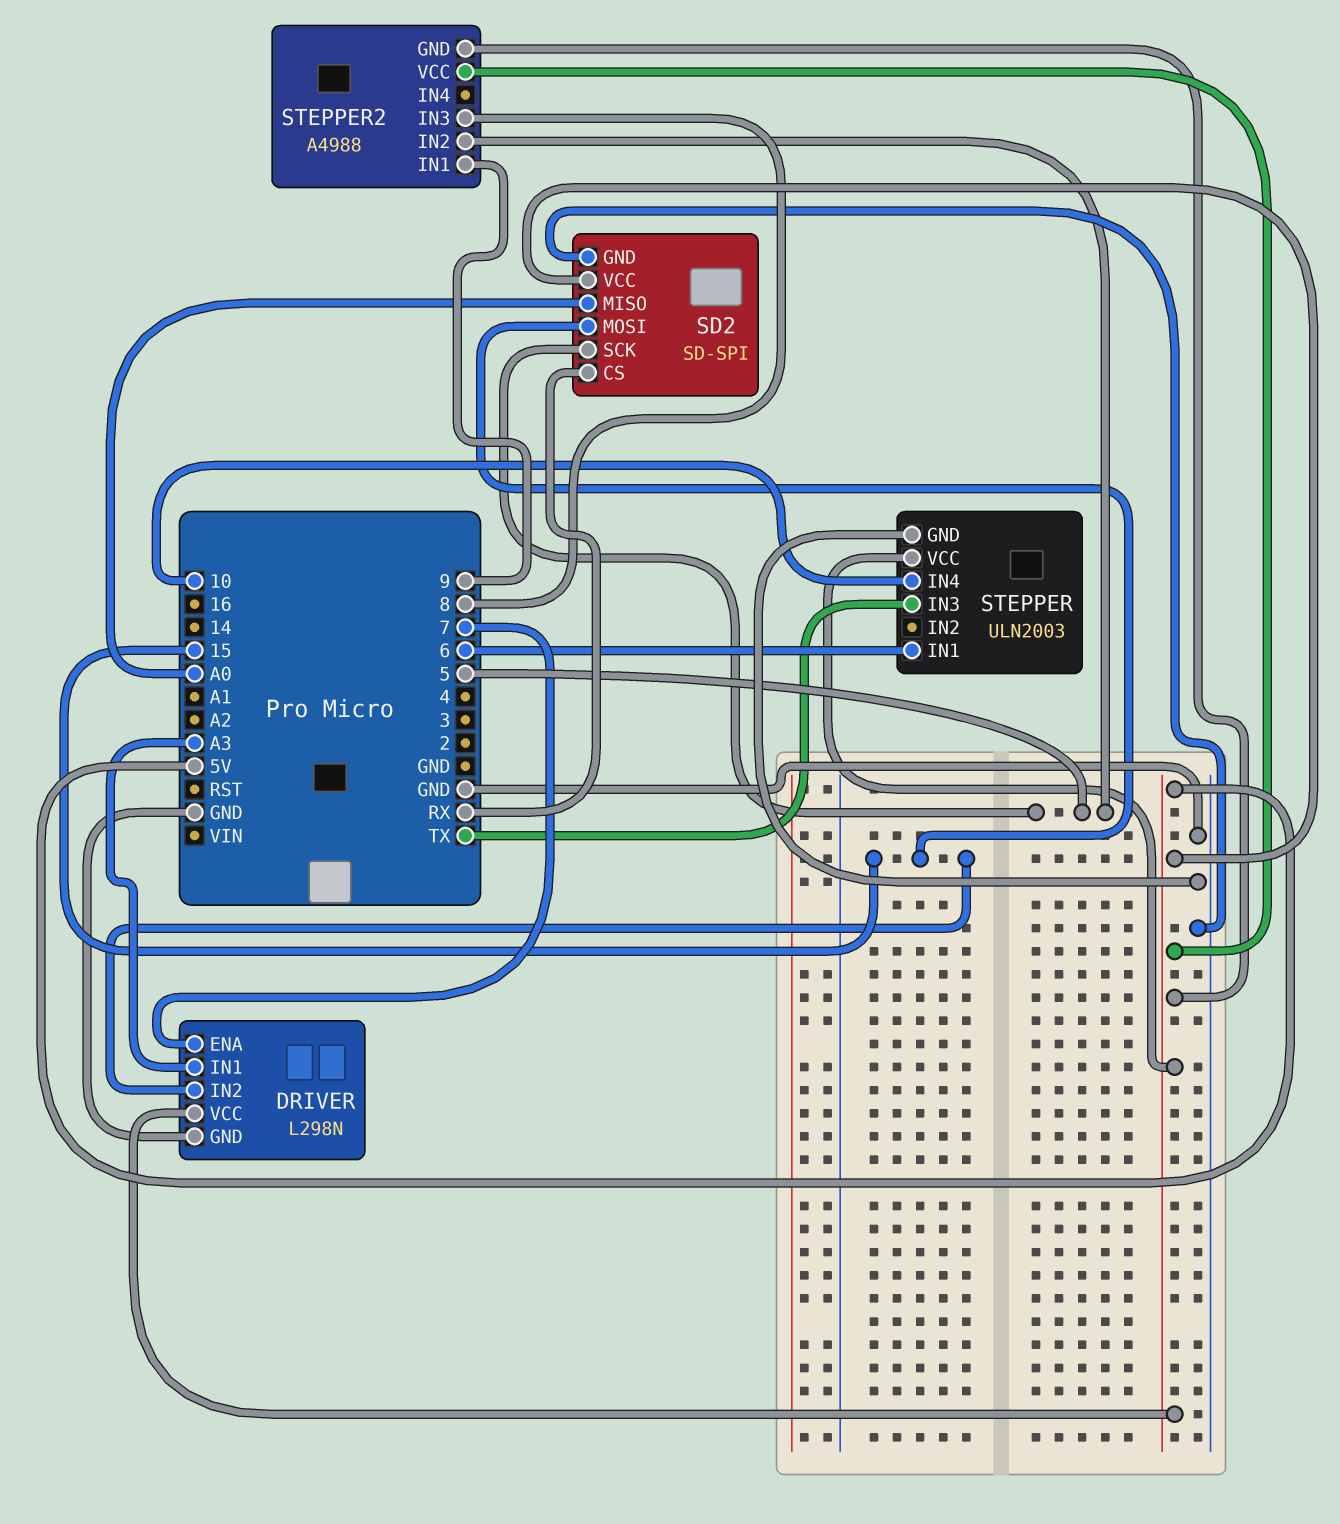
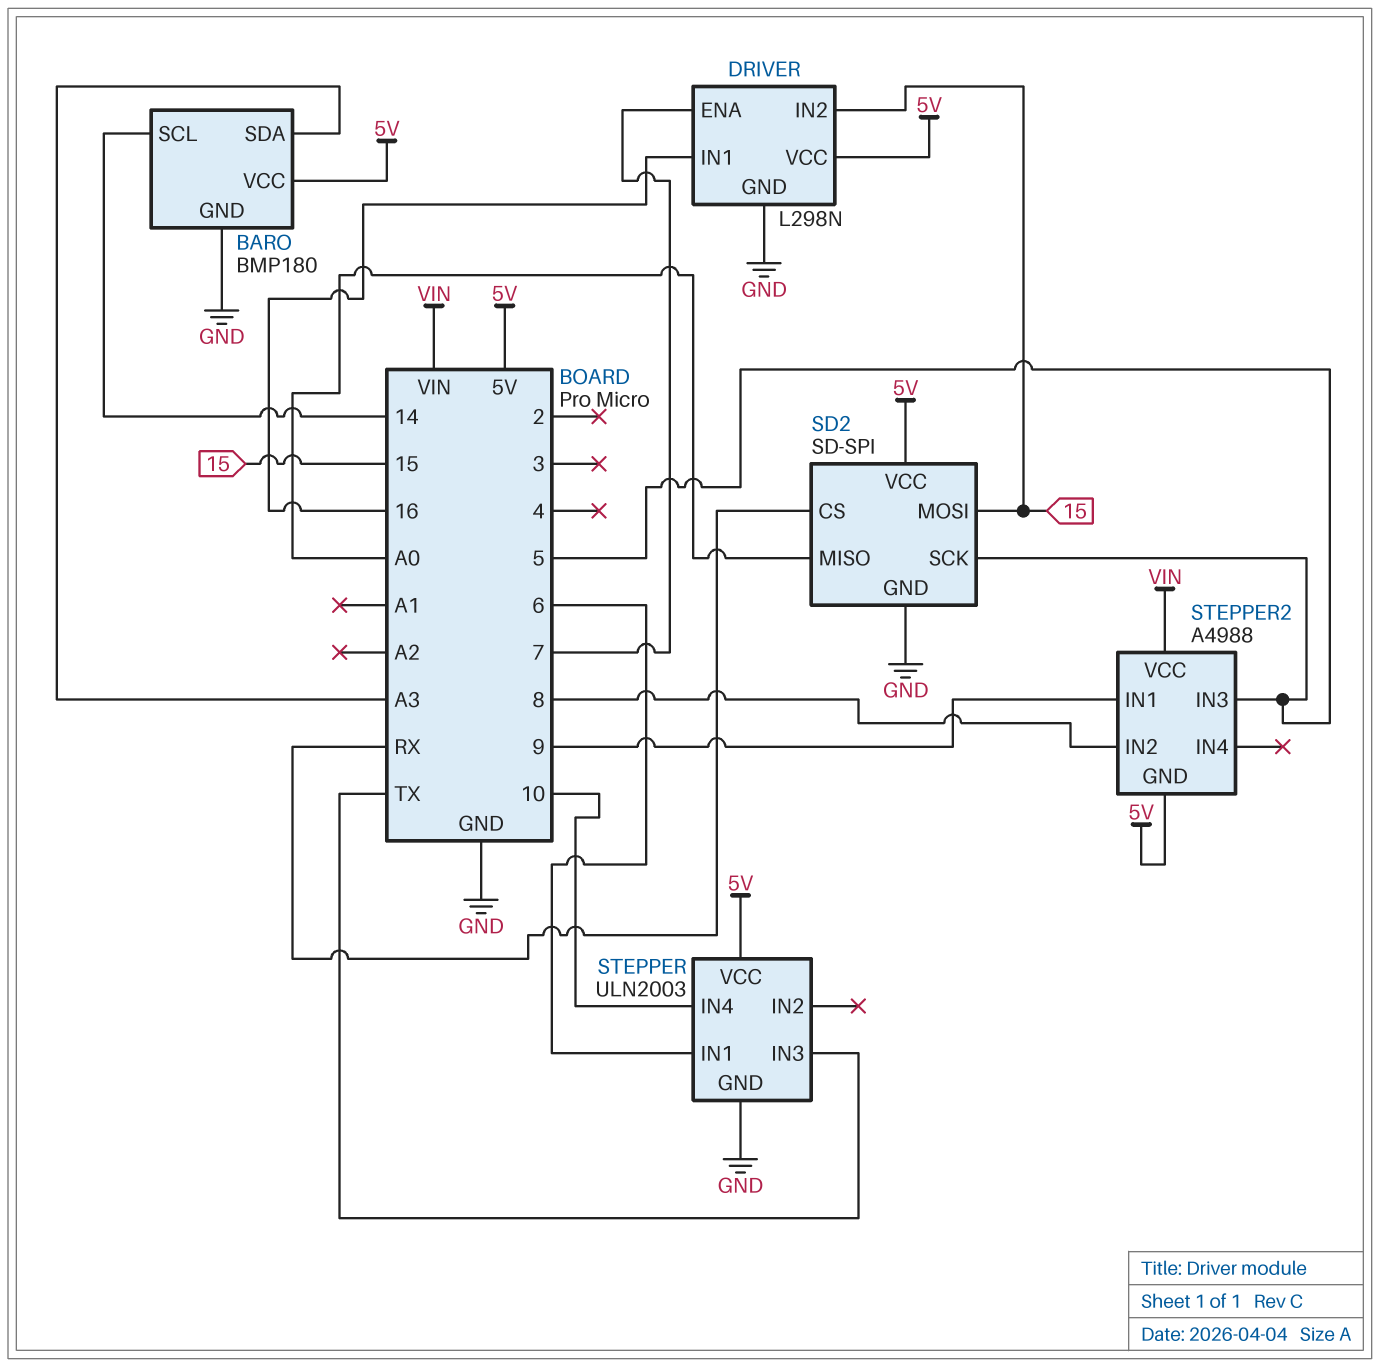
BARO: none -> BMP180
BARO pin GND: none -> GND
BARO pin SCL: none -> 14
BARO pin SDA: none -> A3
BARO pin VCC: none -> 5V
DRIVER pin IN1: A3 -> 16
STEPPER2 pin IN2: 5 -> 8
STEPPER2 pin IN3: 8 -> 5
STEPPER2 pin VCC: 5V -> VIN

